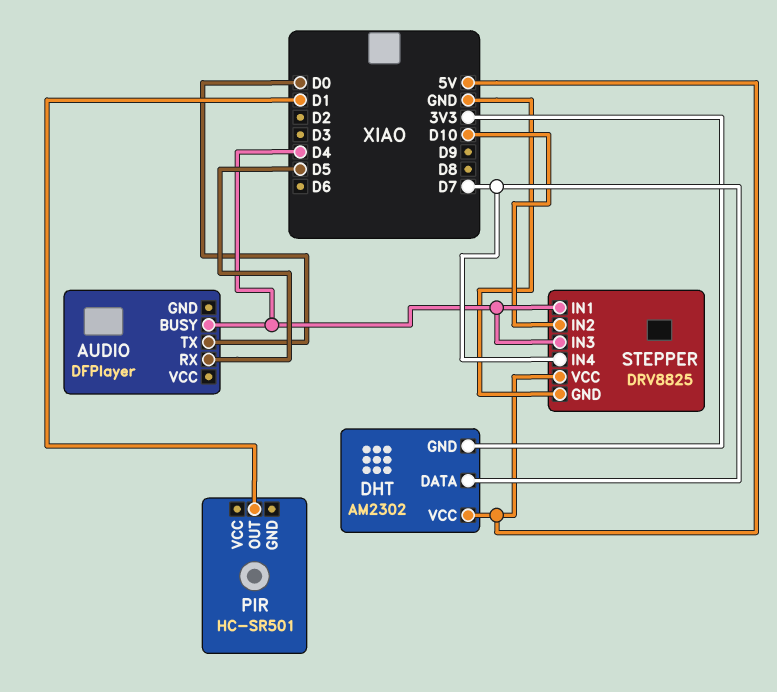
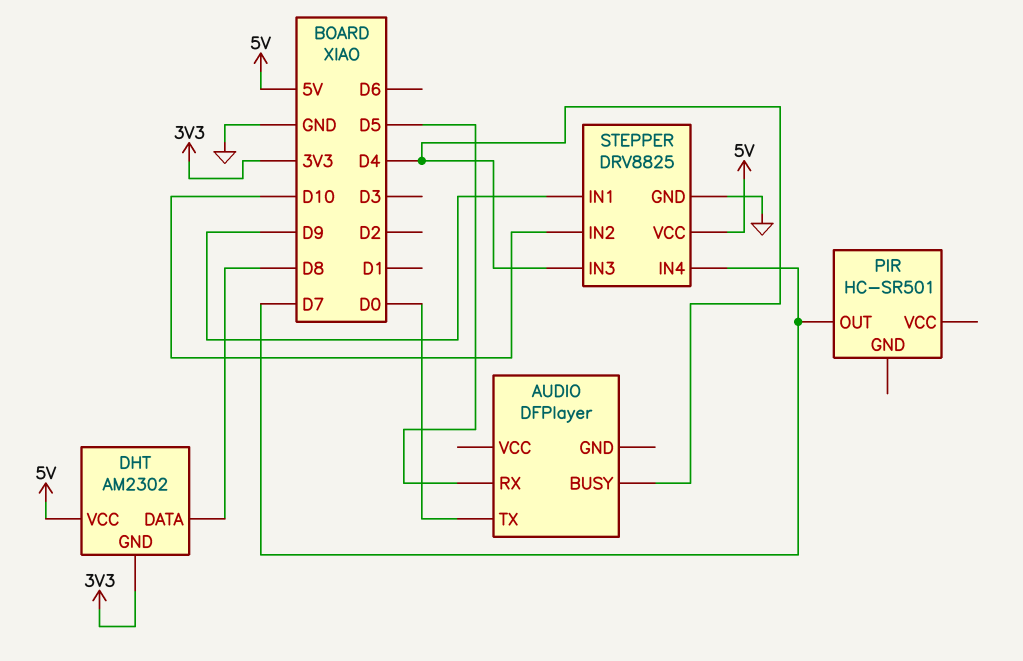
DHT pin DATA: D7 -> D8
PIR pin OUT: D1 -> D7
STEPPER pin IN1: D4 -> D9

